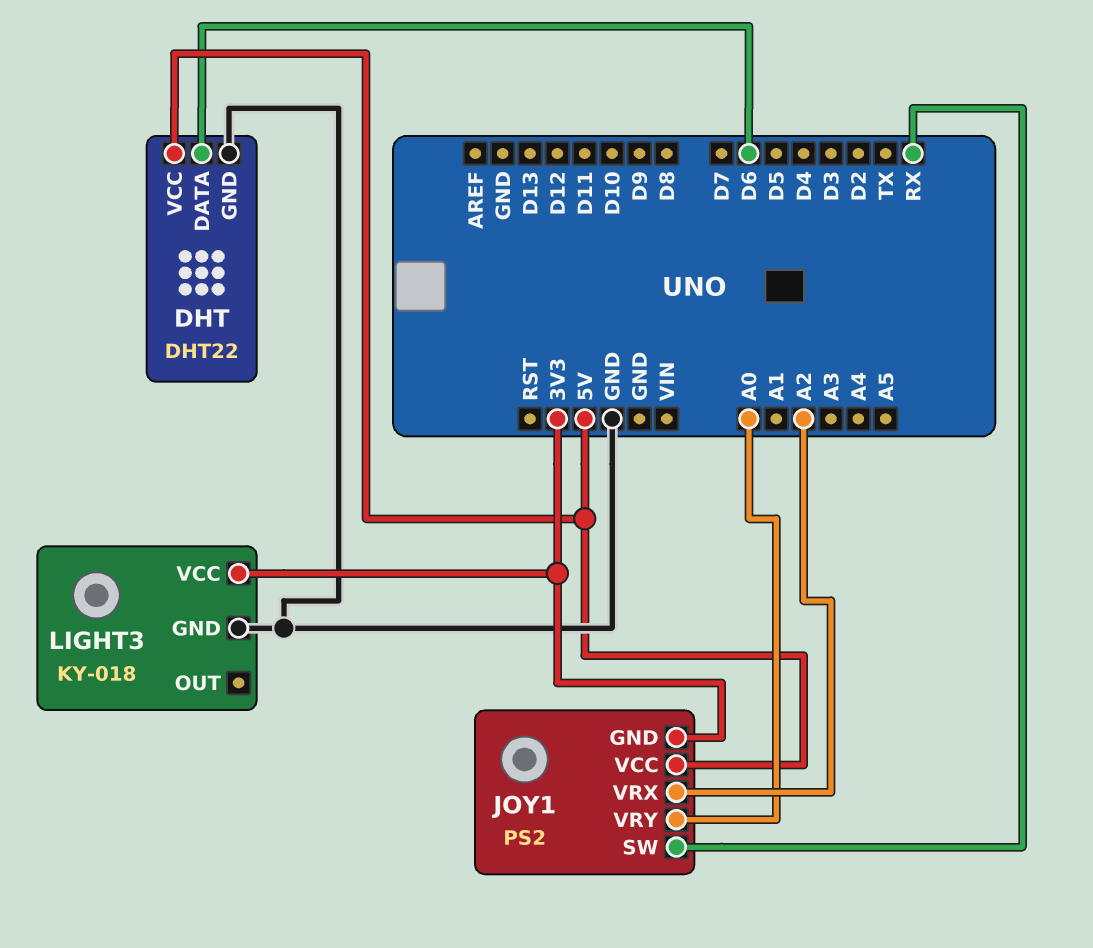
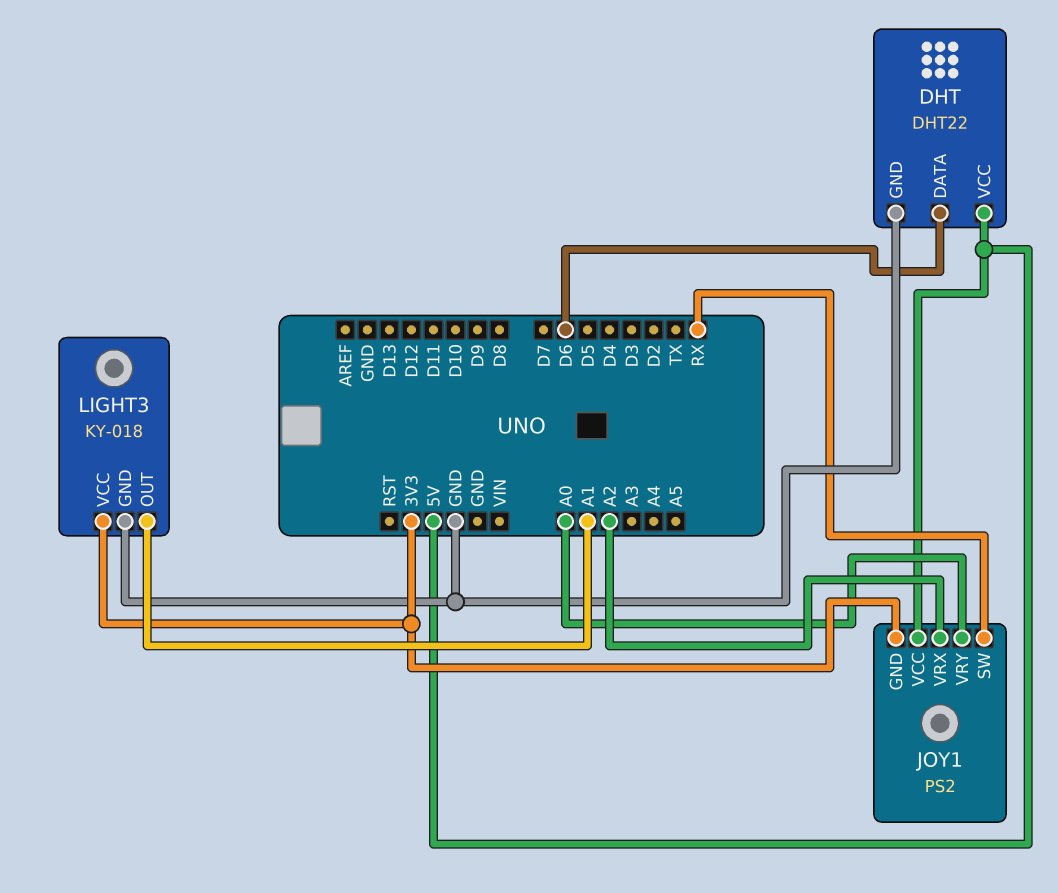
LIGHT3 pin OUT: none -> A1

